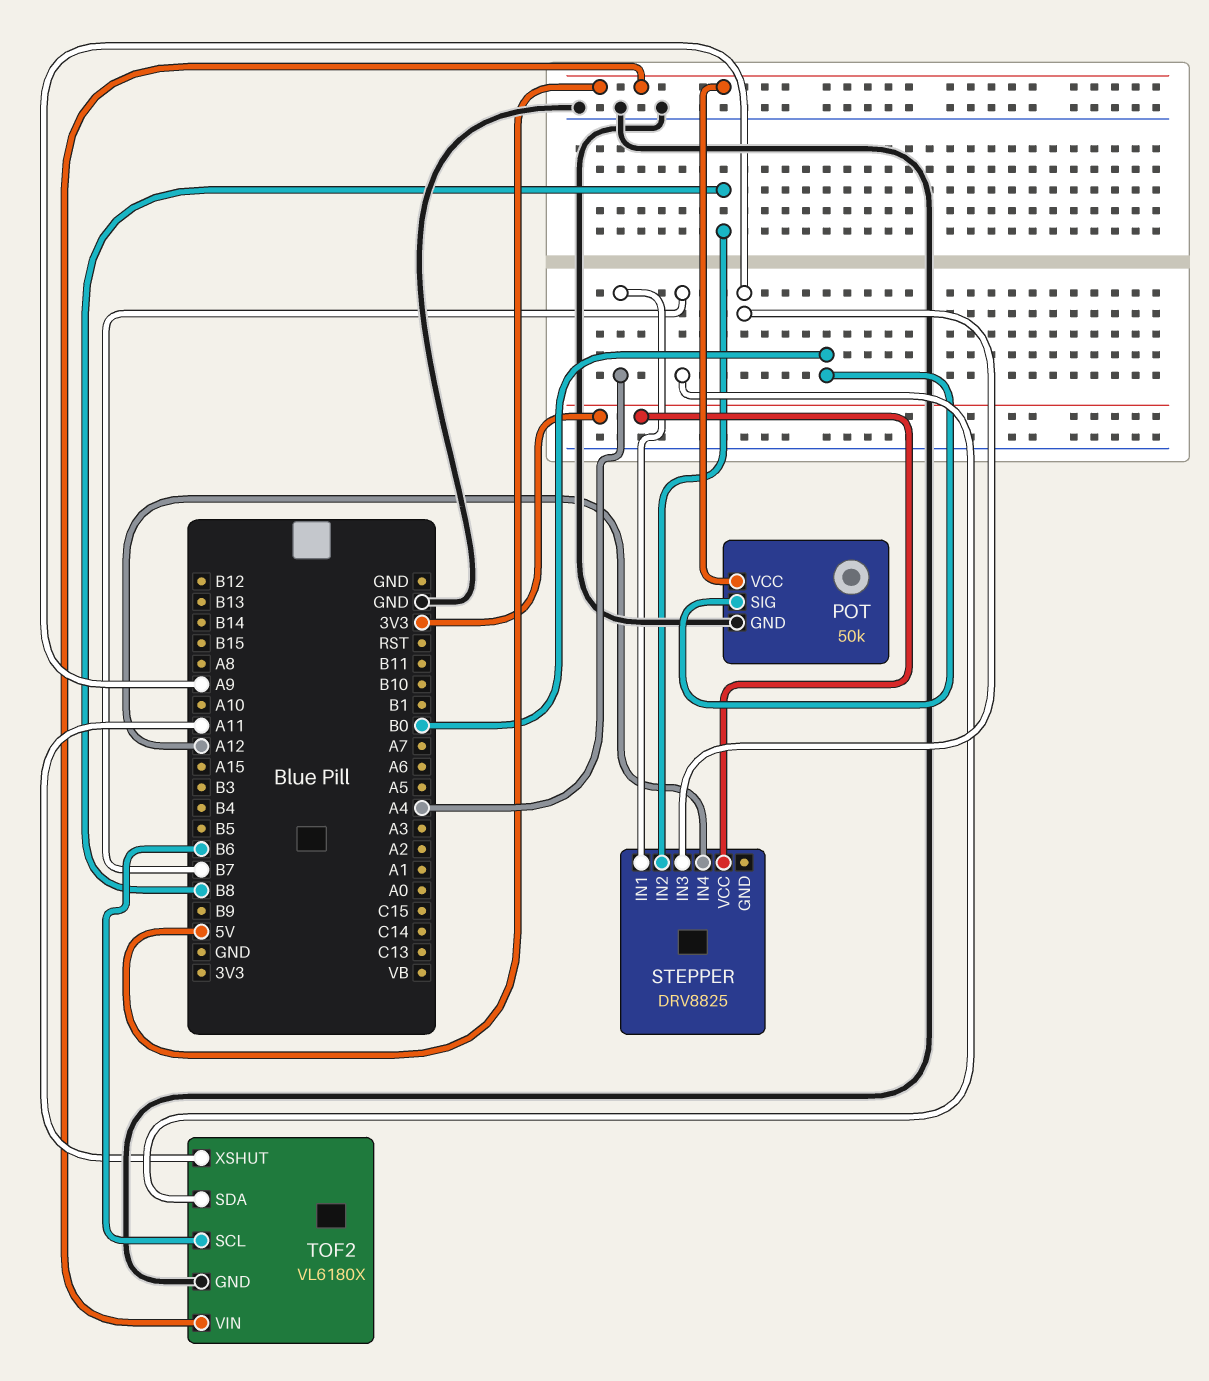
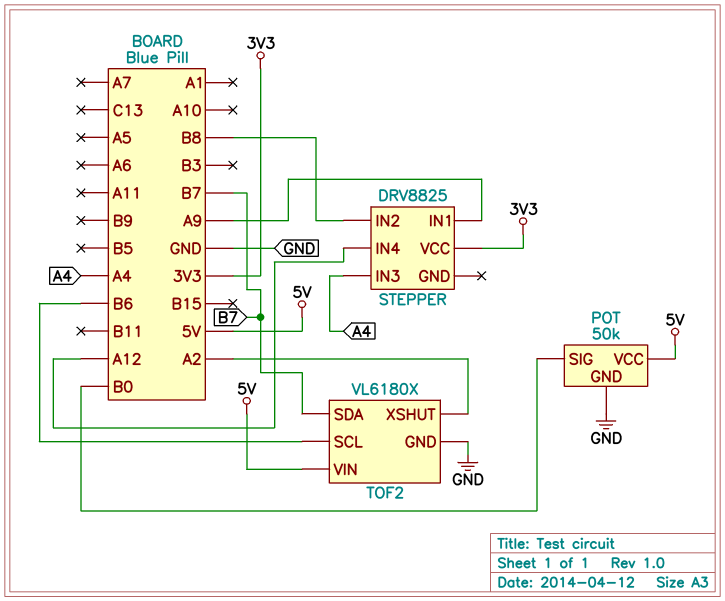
STEPPER pin IN1: A4 -> A9
STEPPER pin IN3: A9 -> A4
TOF2 pin XSHUT: A11 -> A2

